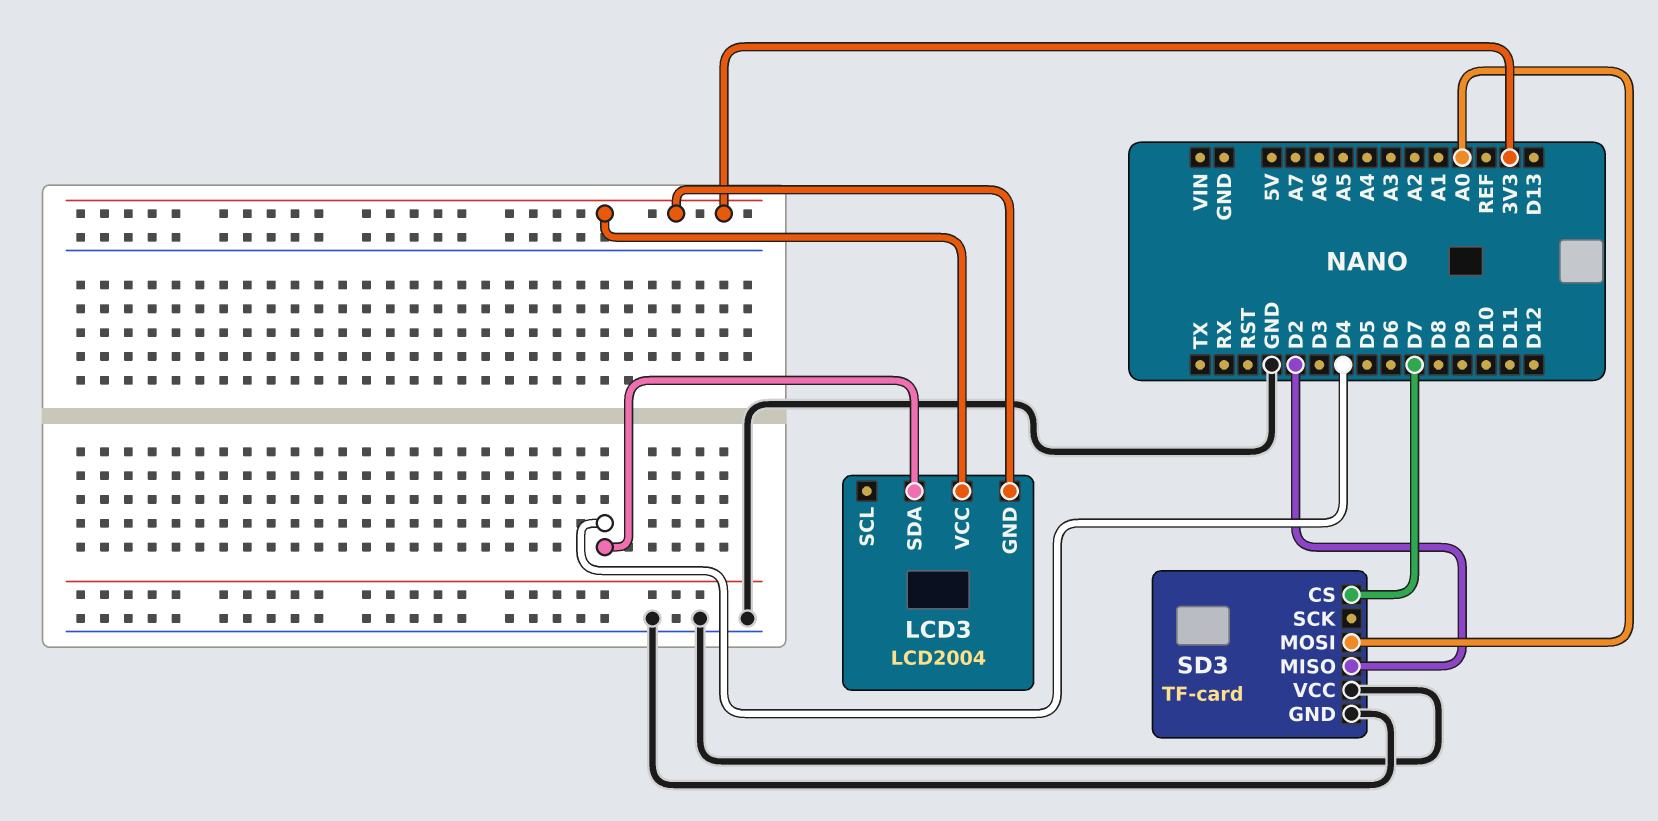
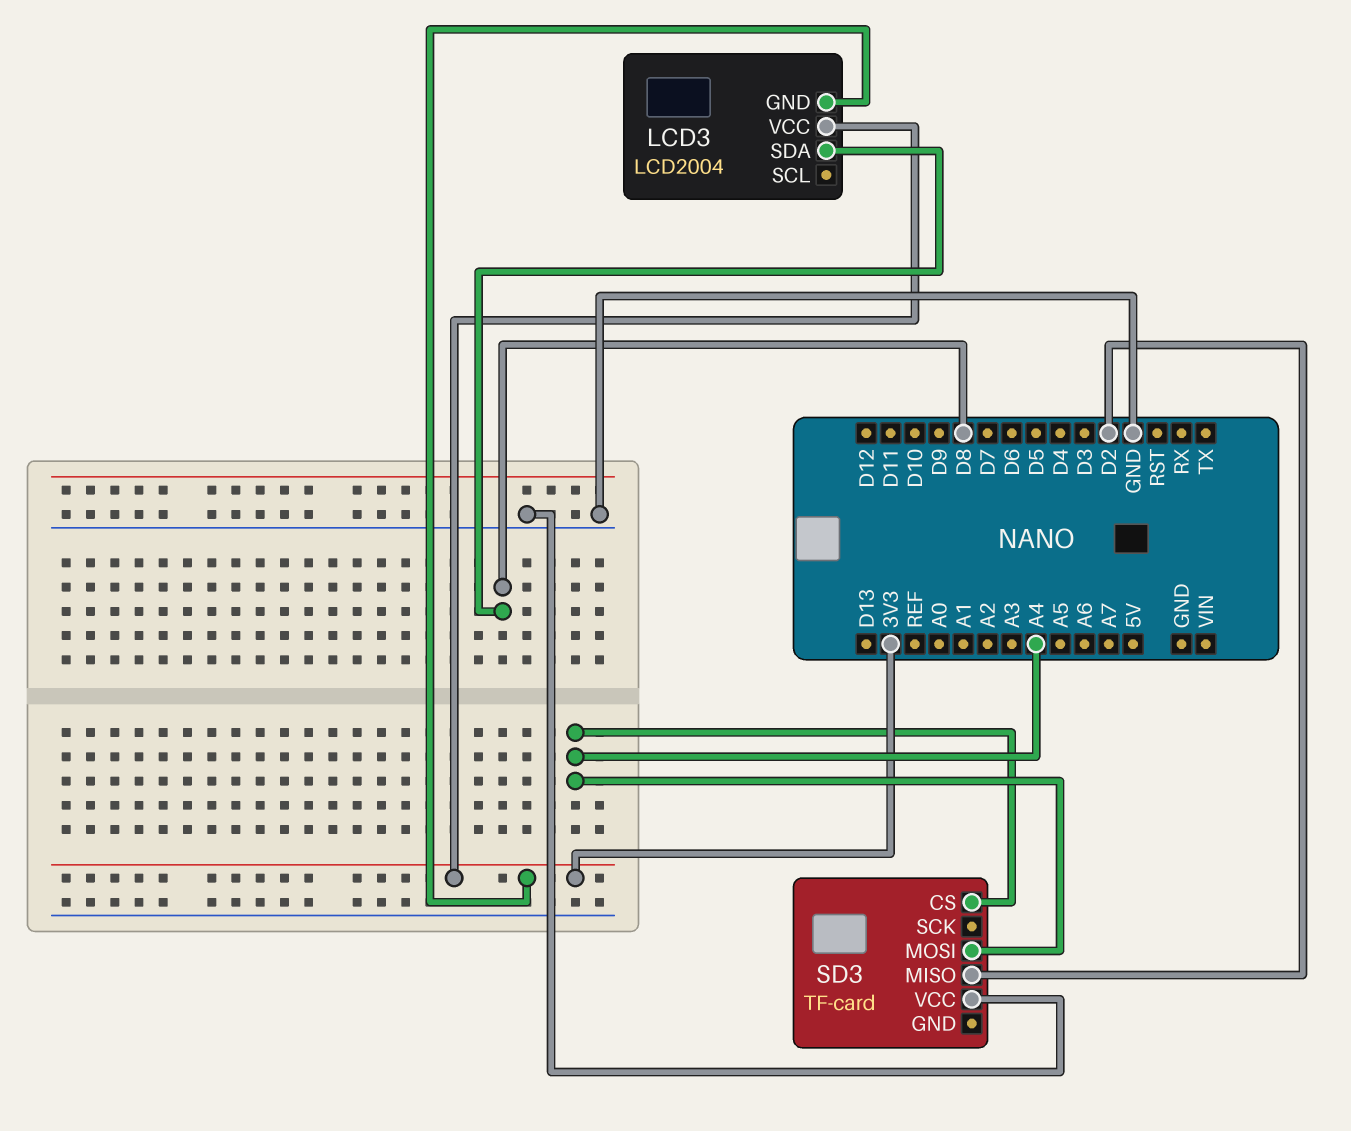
LCD3 pin SDA: D4 -> D8
SD3 pin CS: D7 -> A4
SD3 pin GND: GND -> none
SD3 pin MOSI: A0 -> A4

